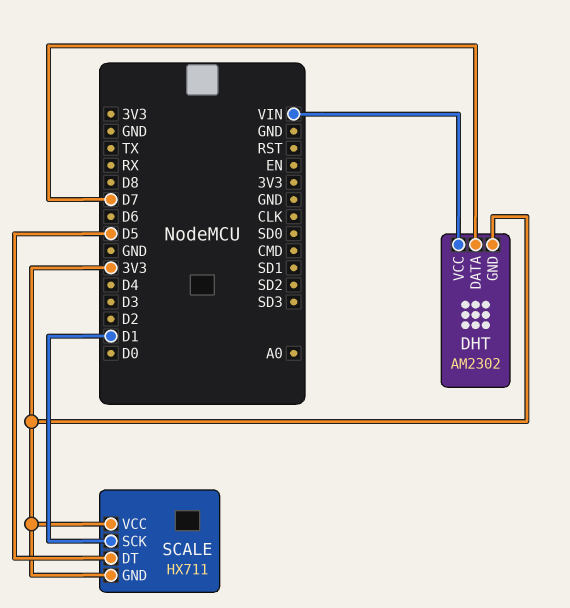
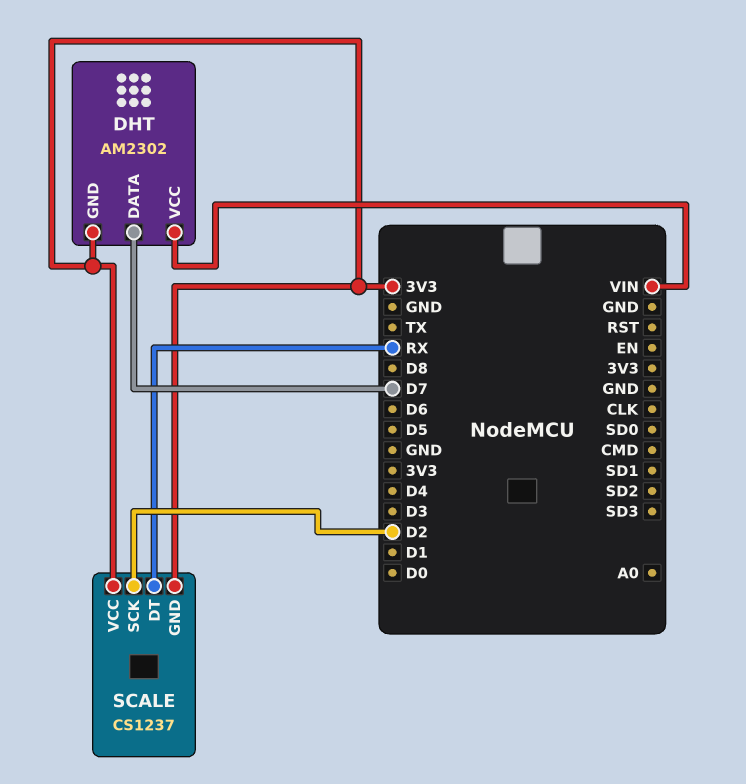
SCALE: HX711 -> CS1237
SCALE pin DT: D5 -> RX
SCALE pin SCK: D1 -> D2

